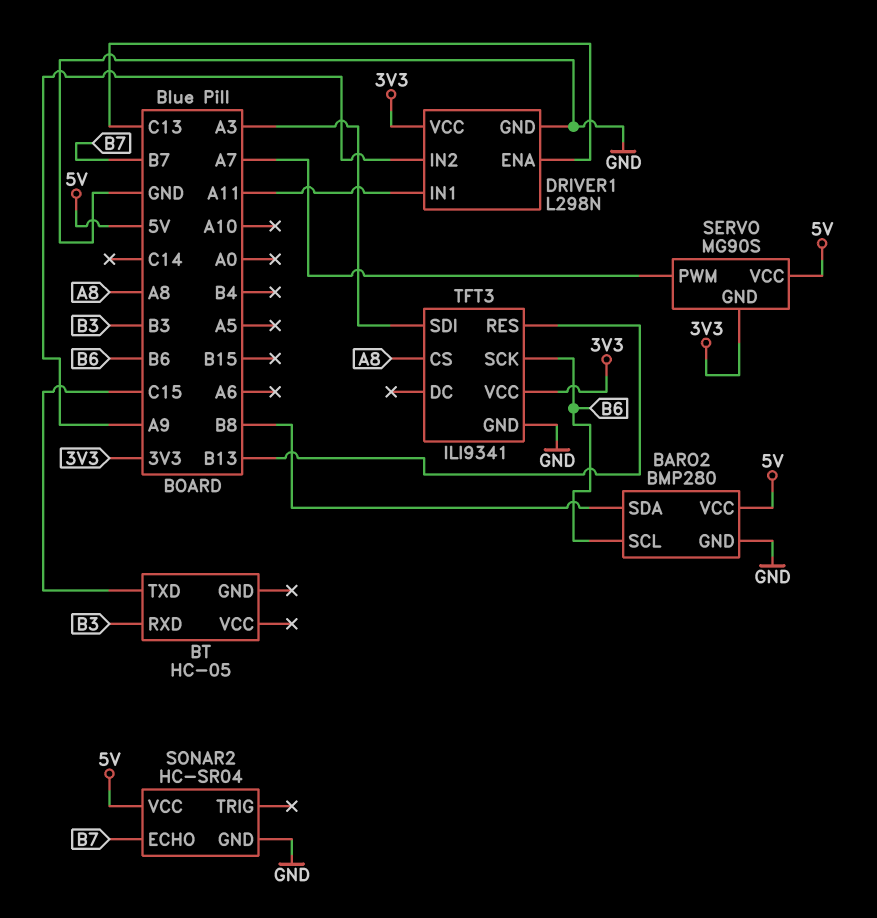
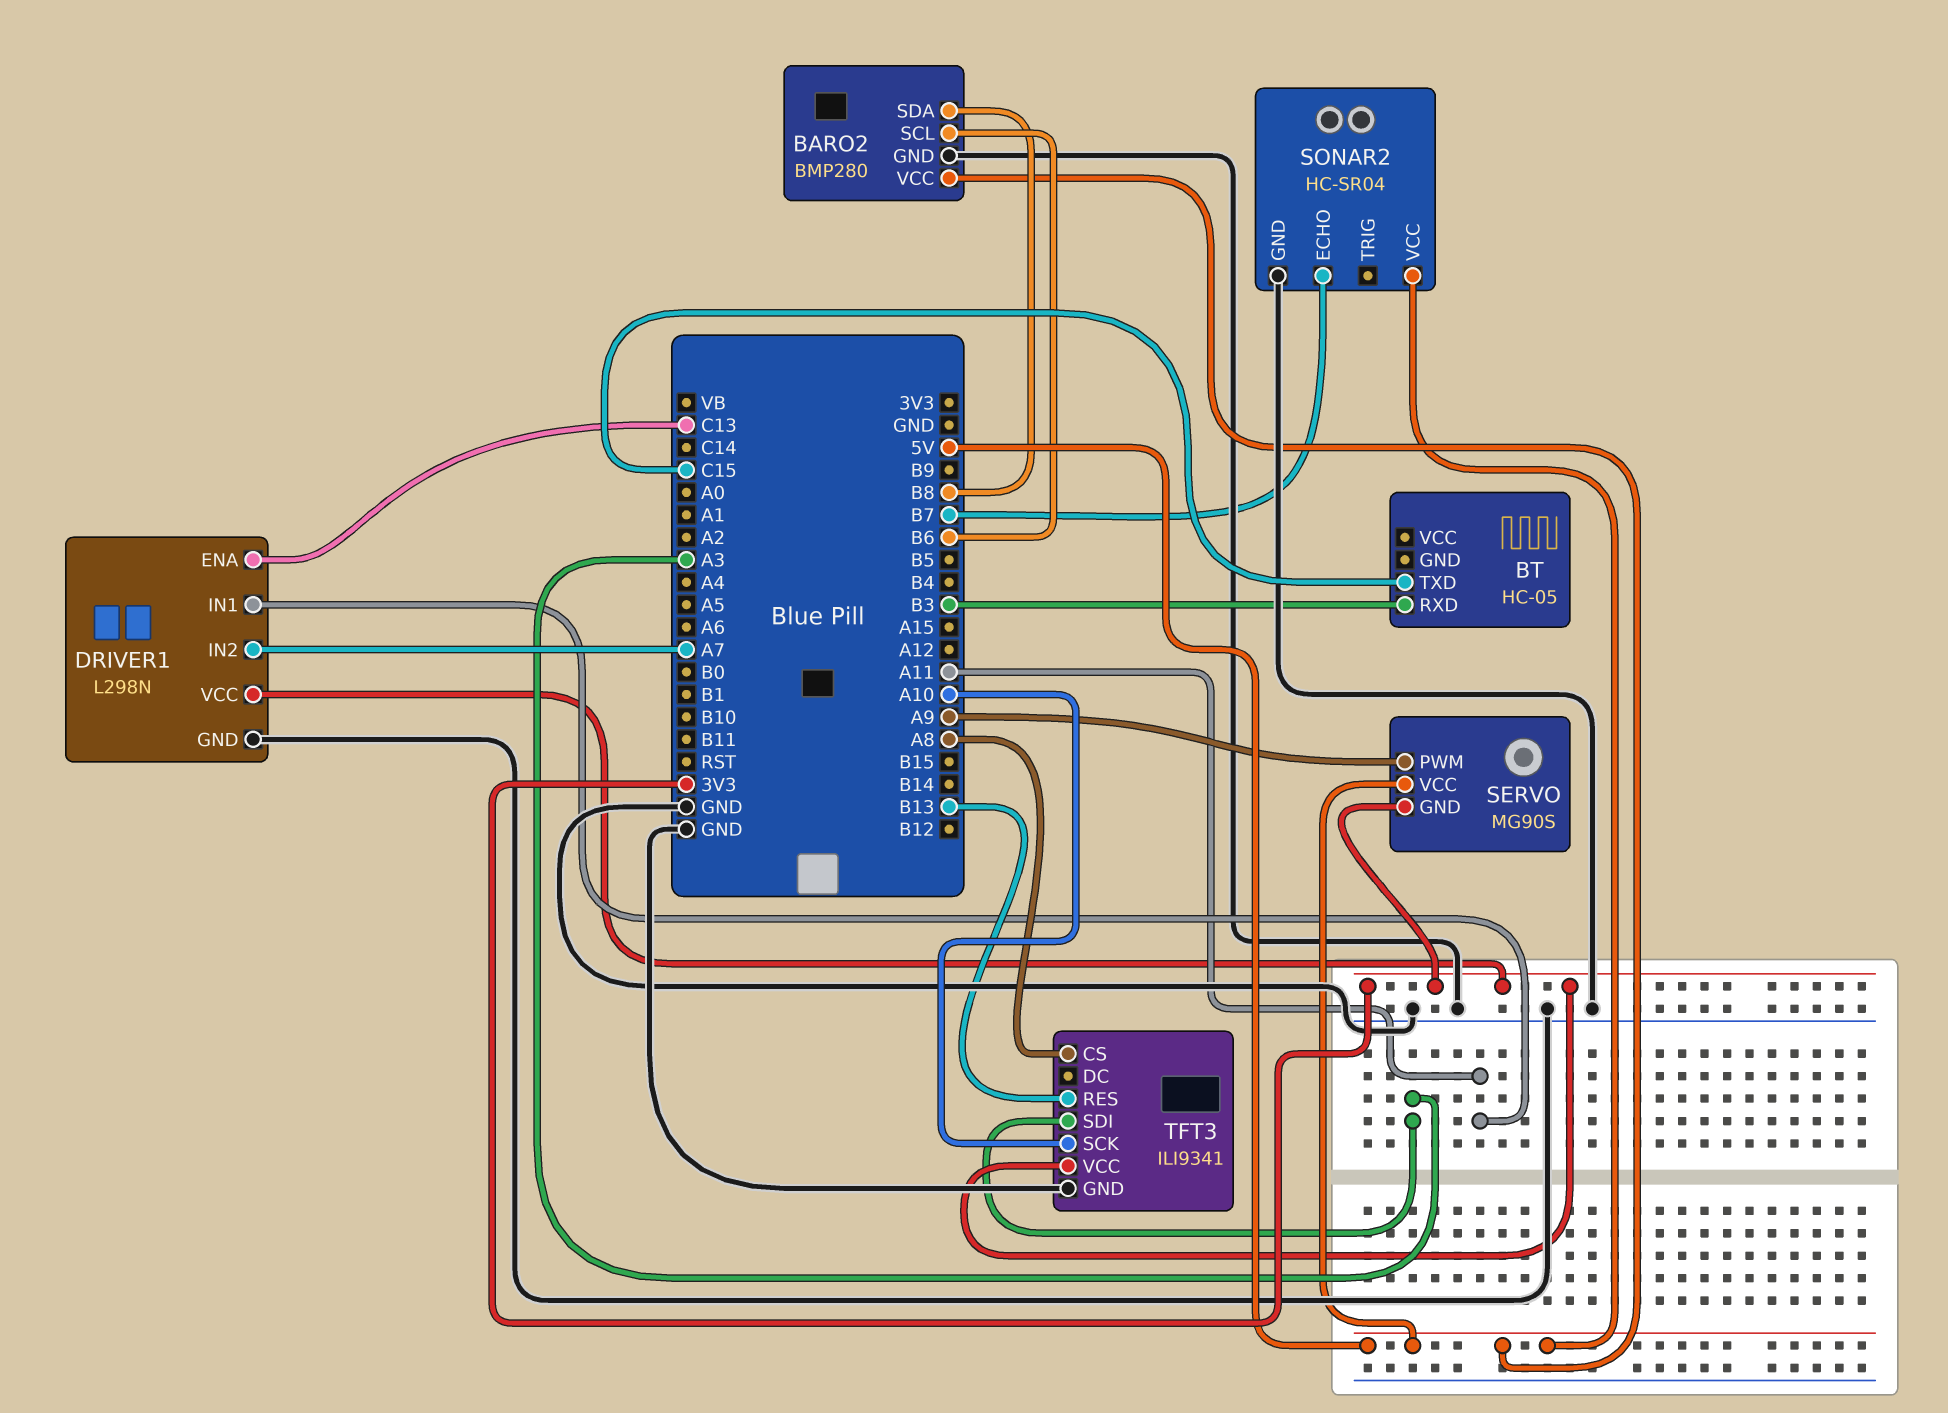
DRIVER1 pin IN2: A9 -> A7
SERVO pin PWM: A7 -> A9
TFT3 pin SCK: B6 -> A10

